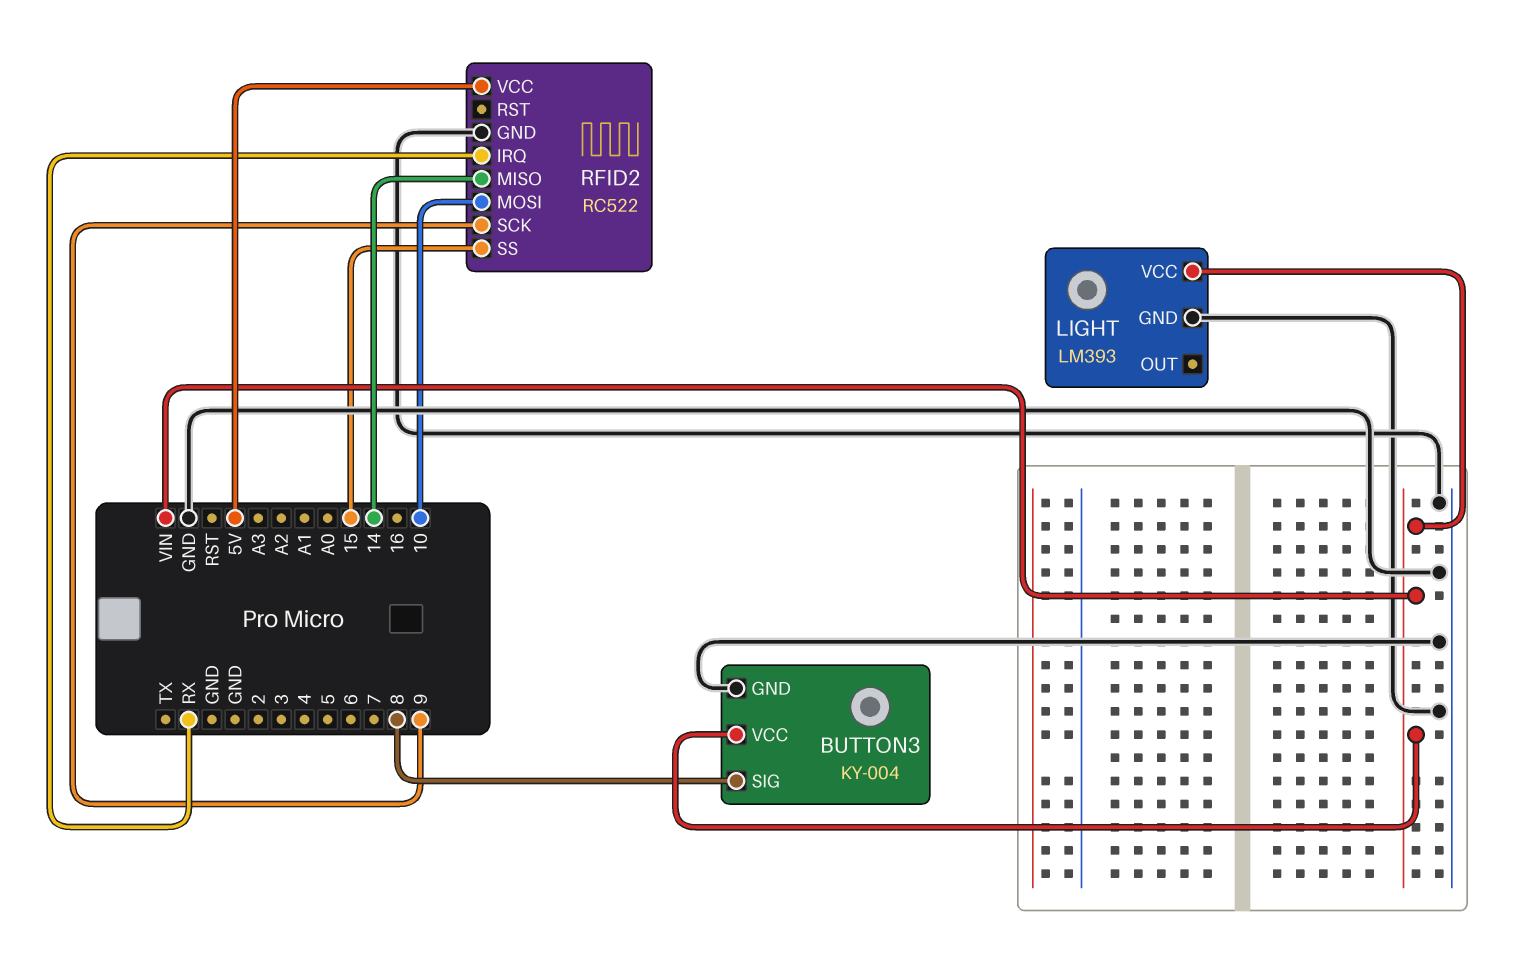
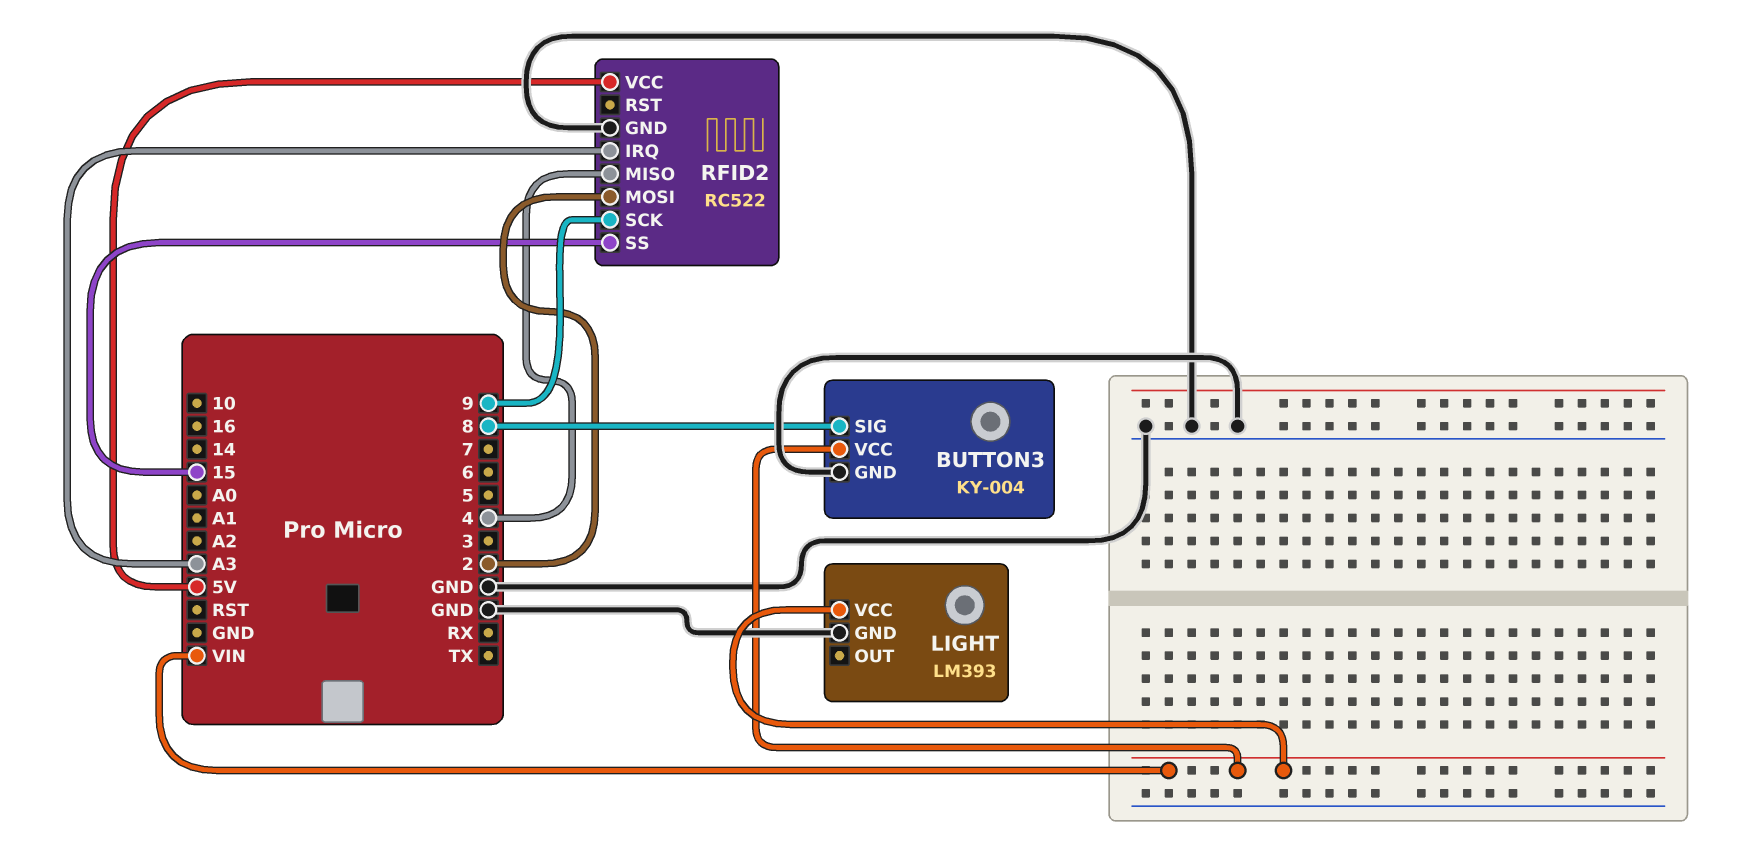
RFID2 pin IRQ: RX -> A3
RFID2 pin MISO: 14 -> 4
RFID2 pin MOSI: 10 -> 2

